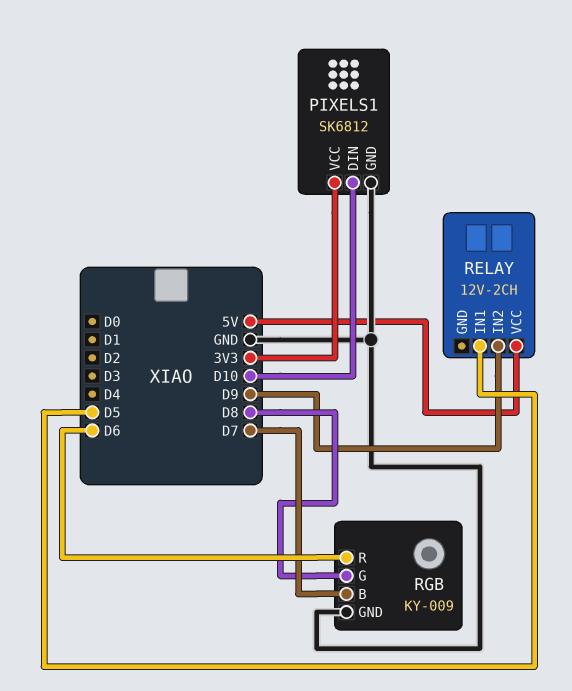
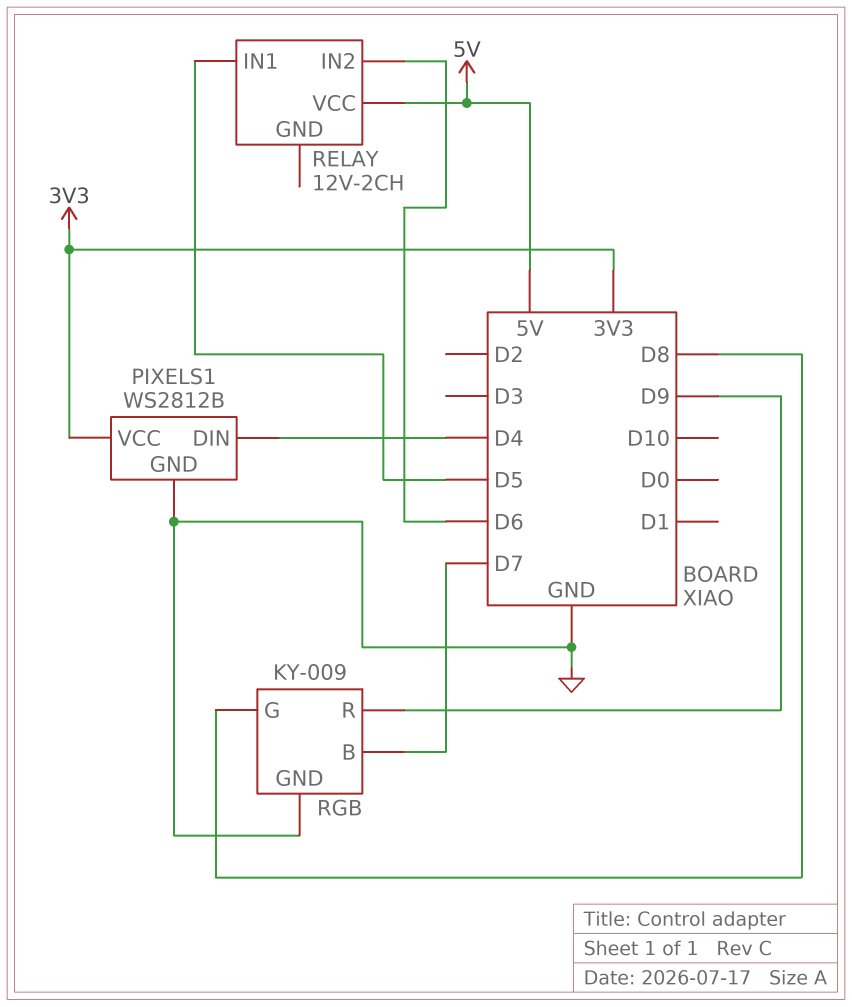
PIXELS1: SK6812 -> WS2812B
PIXELS1 pin DIN: D10 -> D4
RELAY pin IN2: D9 -> D6
RGB pin R: D6 -> D9

